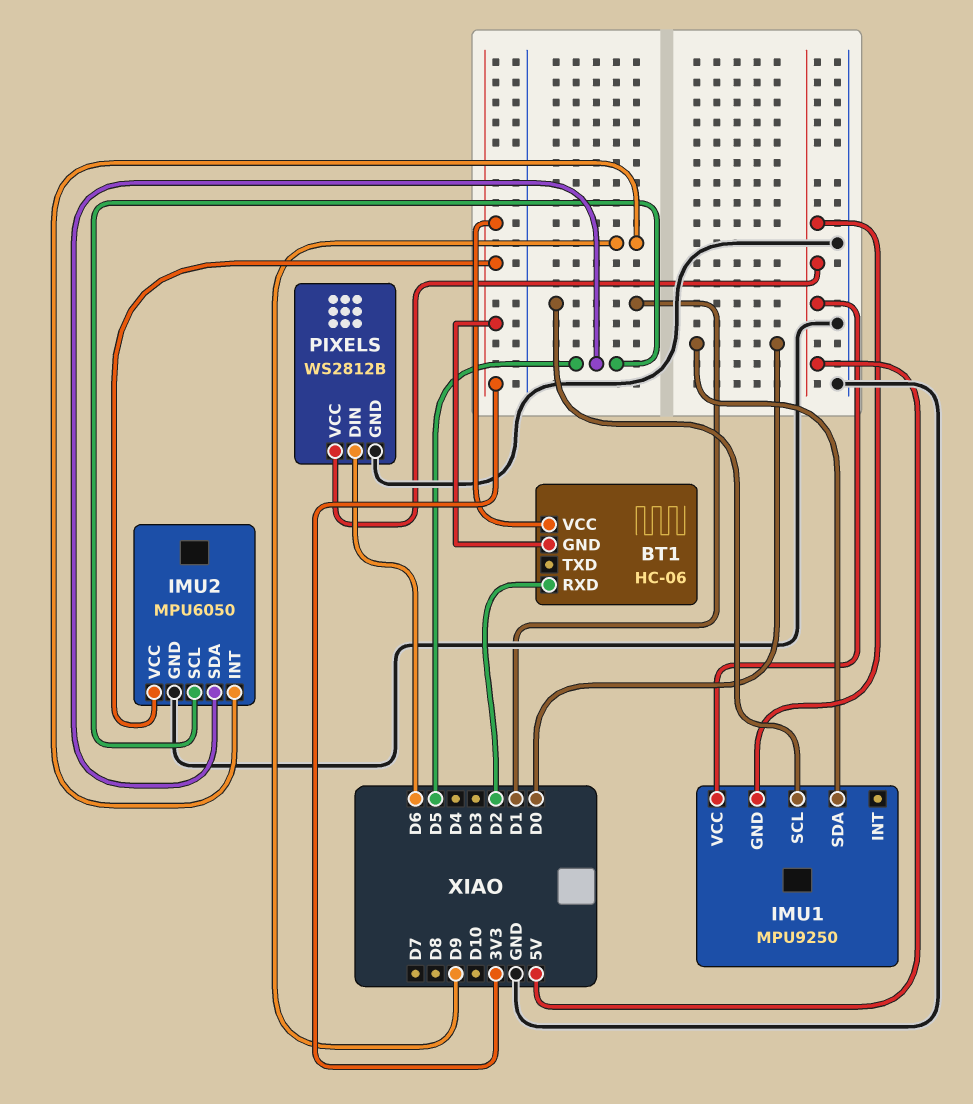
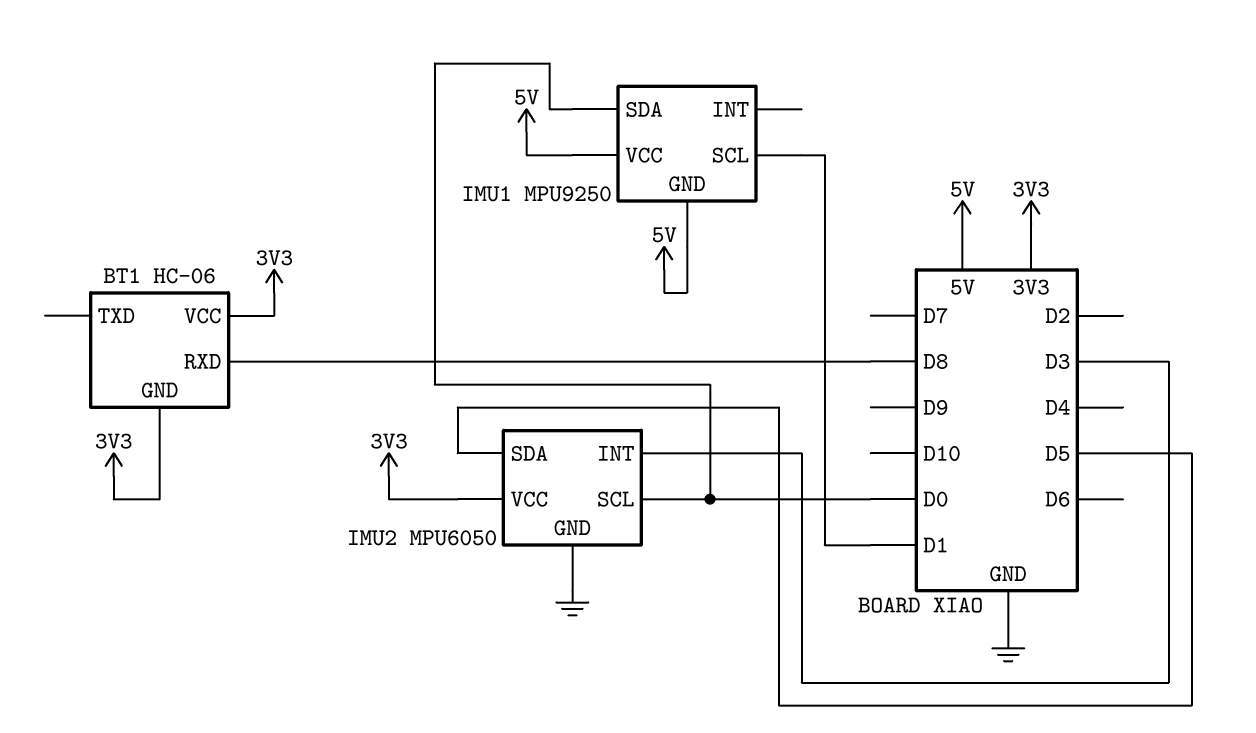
BT1 pin RXD: D2 -> D8
IMU2 pin INT: D9 -> D3
IMU2 pin SCL: D5 -> D0
PIXELS: WS2812B -> none
PIXELS pin DIN: D6 -> none
PIXELS pin GND: GND -> none
PIXELS pin VCC: 5V -> none

